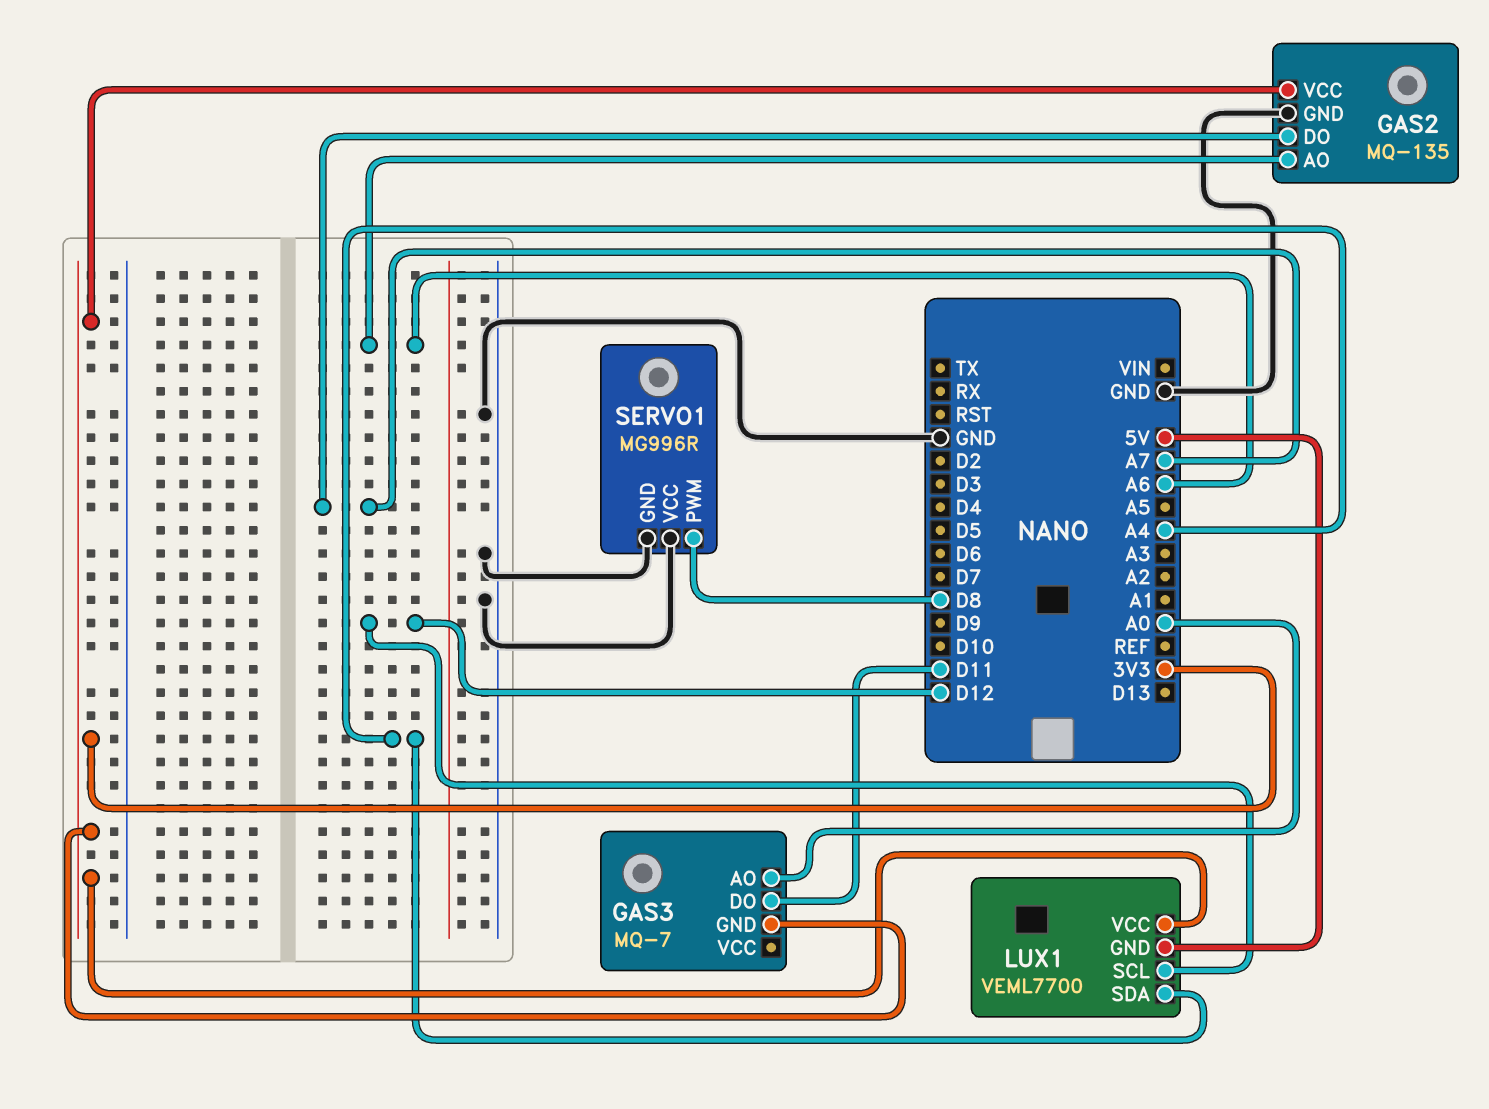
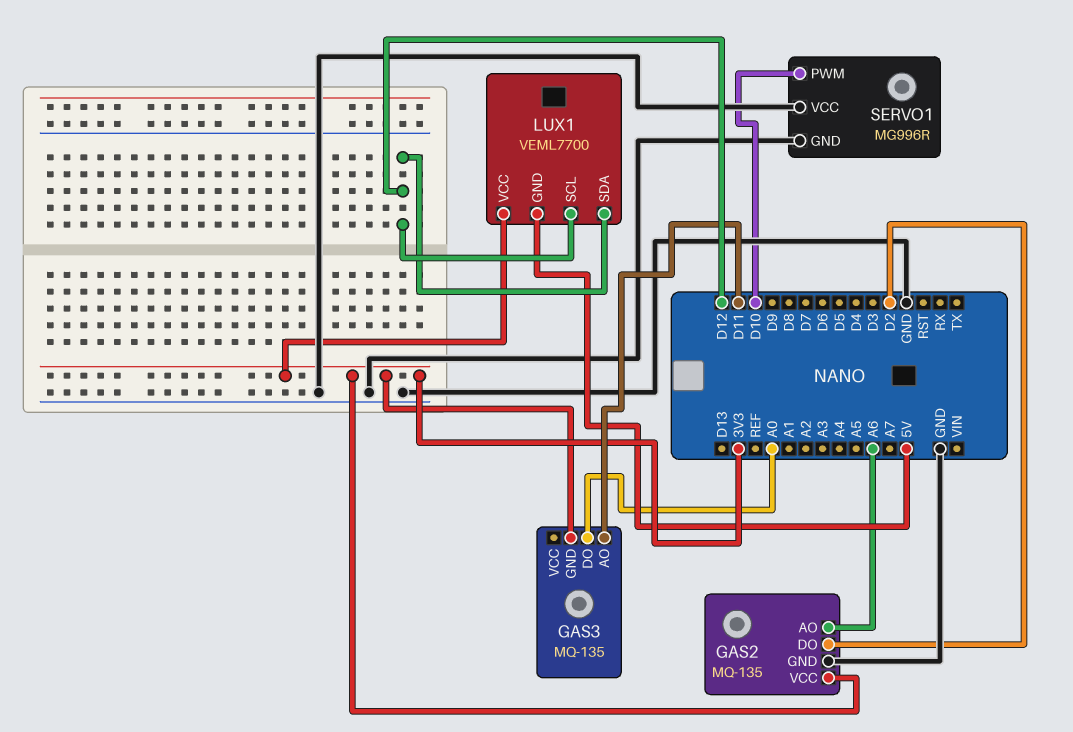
GAS2 pin DO: A7 -> D2
GAS3: MQ-7 -> MQ-135
GAS3 pin AO: A0 -> D11
GAS3 pin DO: D11 -> A0
LUX1 pin SDA: A4 -> D12
SERVO1 pin PWM: D8 -> D10

